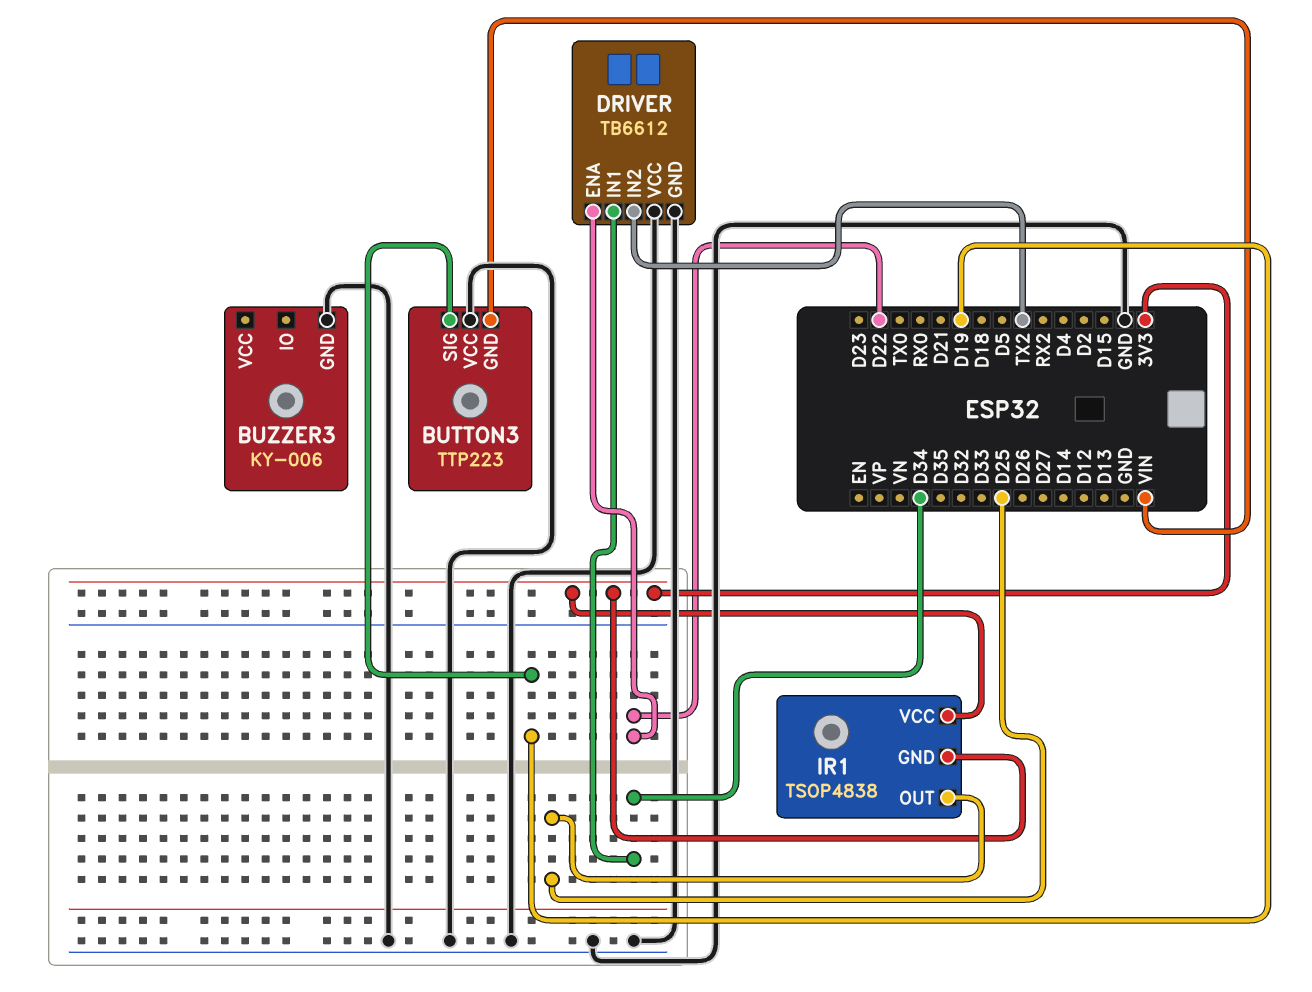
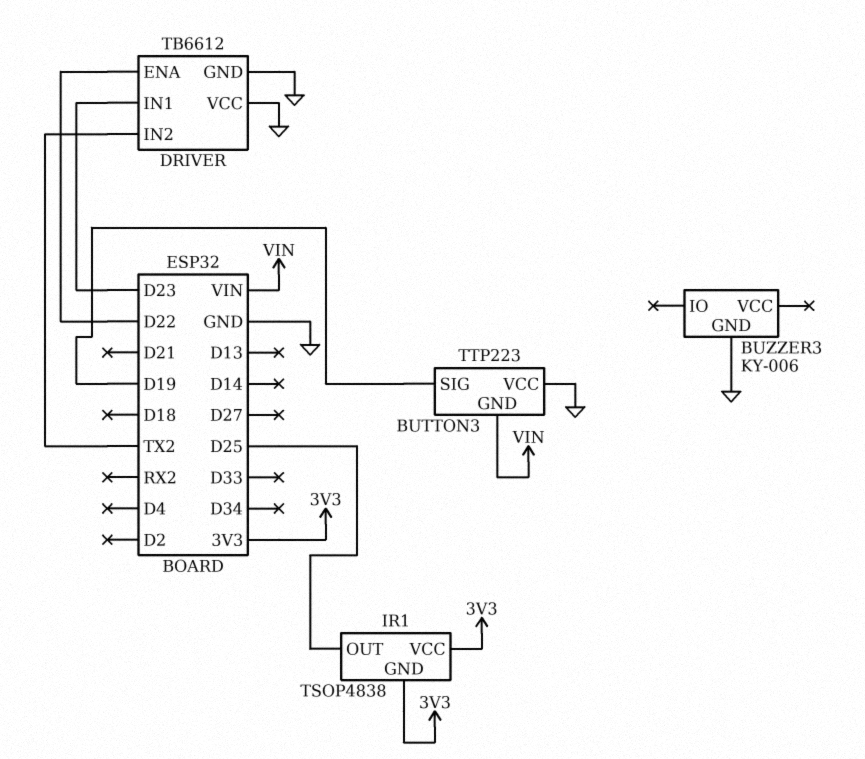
DRIVER pin IN1: D34 -> D23

